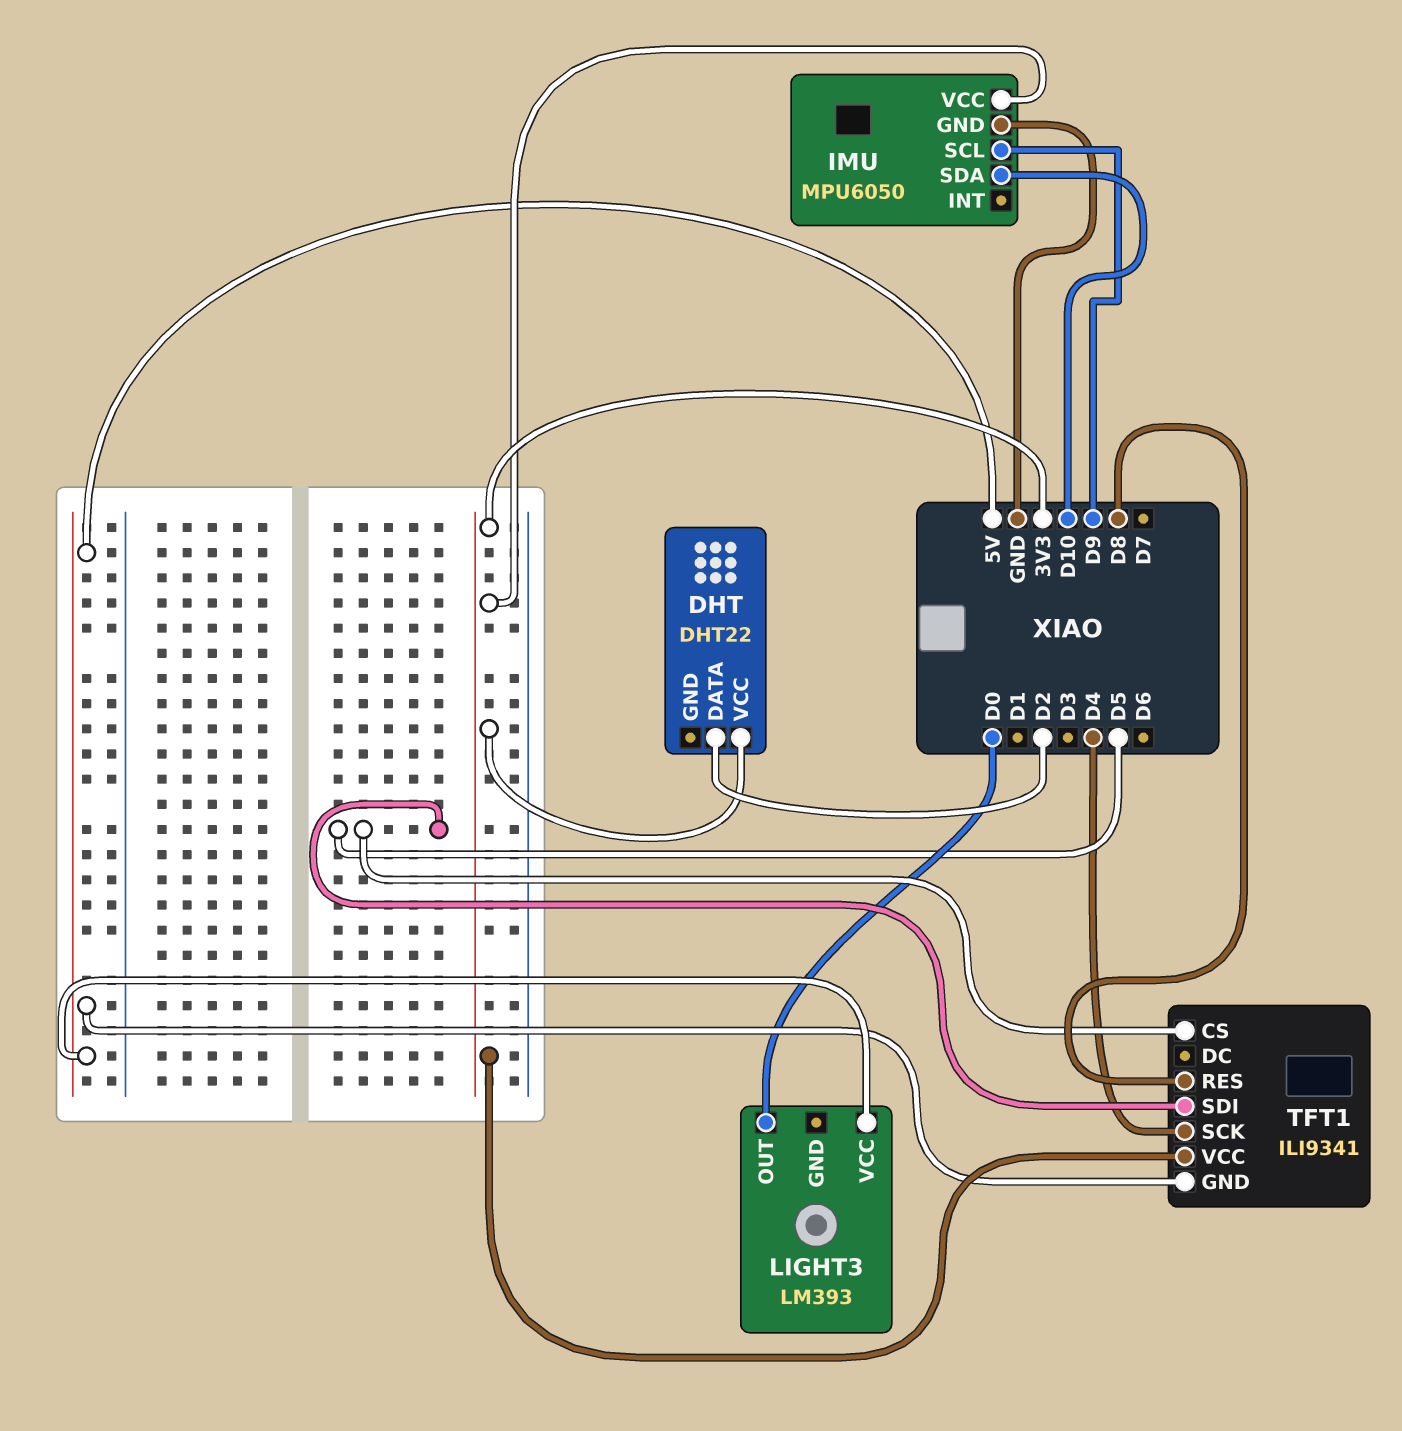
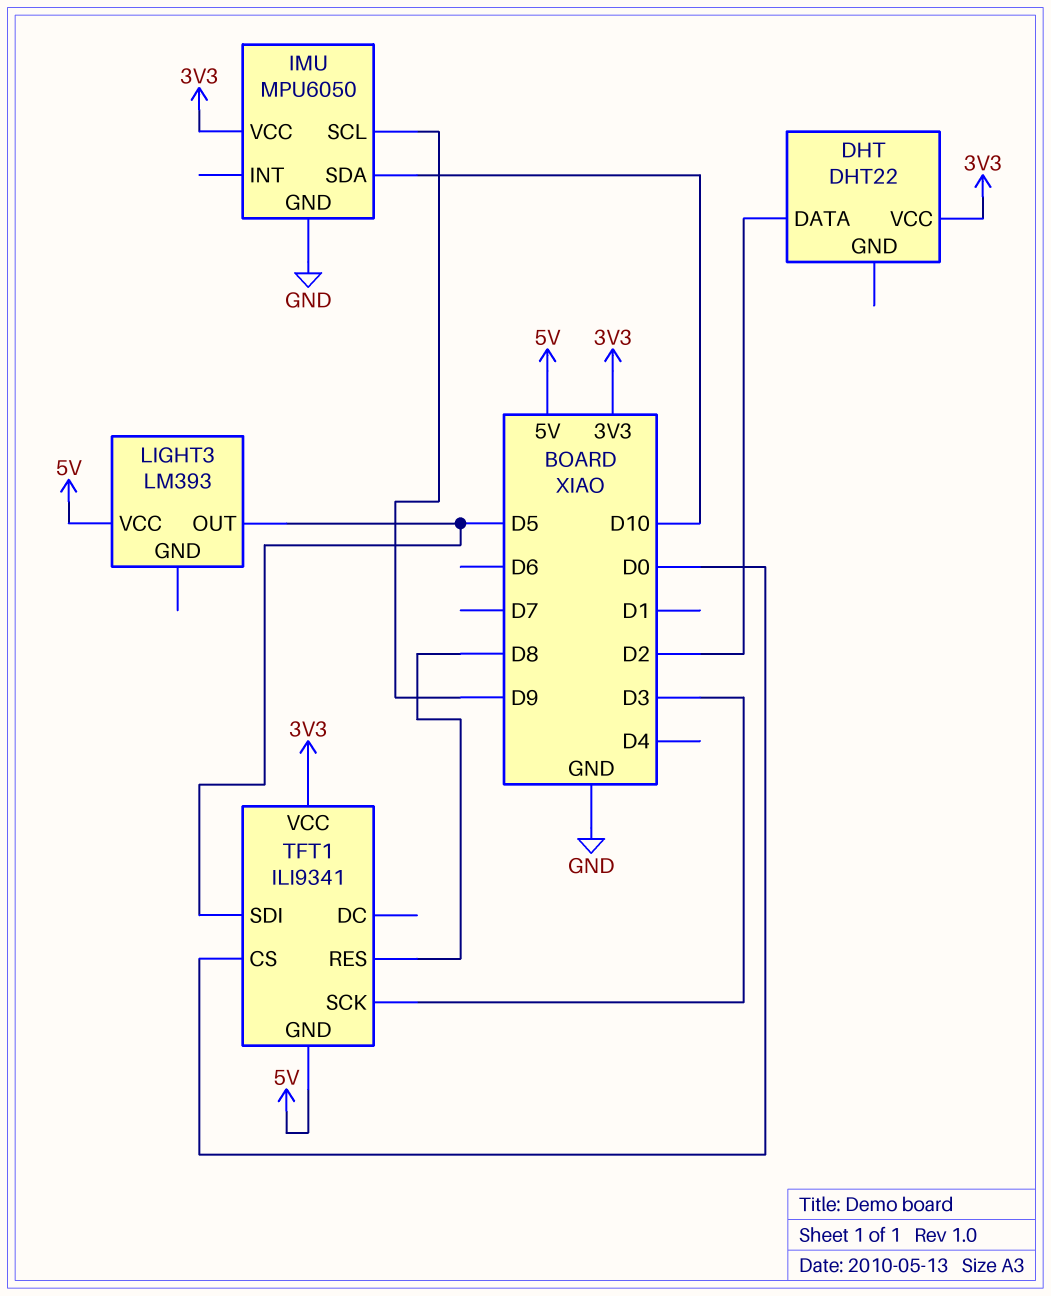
LIGHT3 pin OUT: D0 -> D5
TFT1 pin CS: D5 -> D0
TFT1 pin SCK: D4 -> D3

